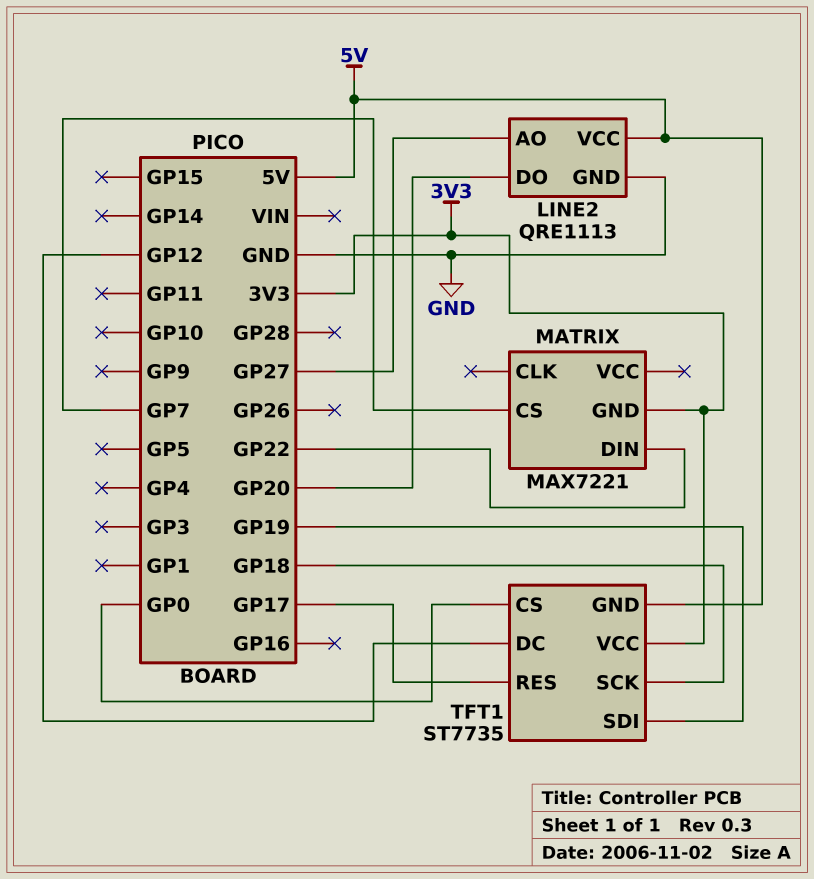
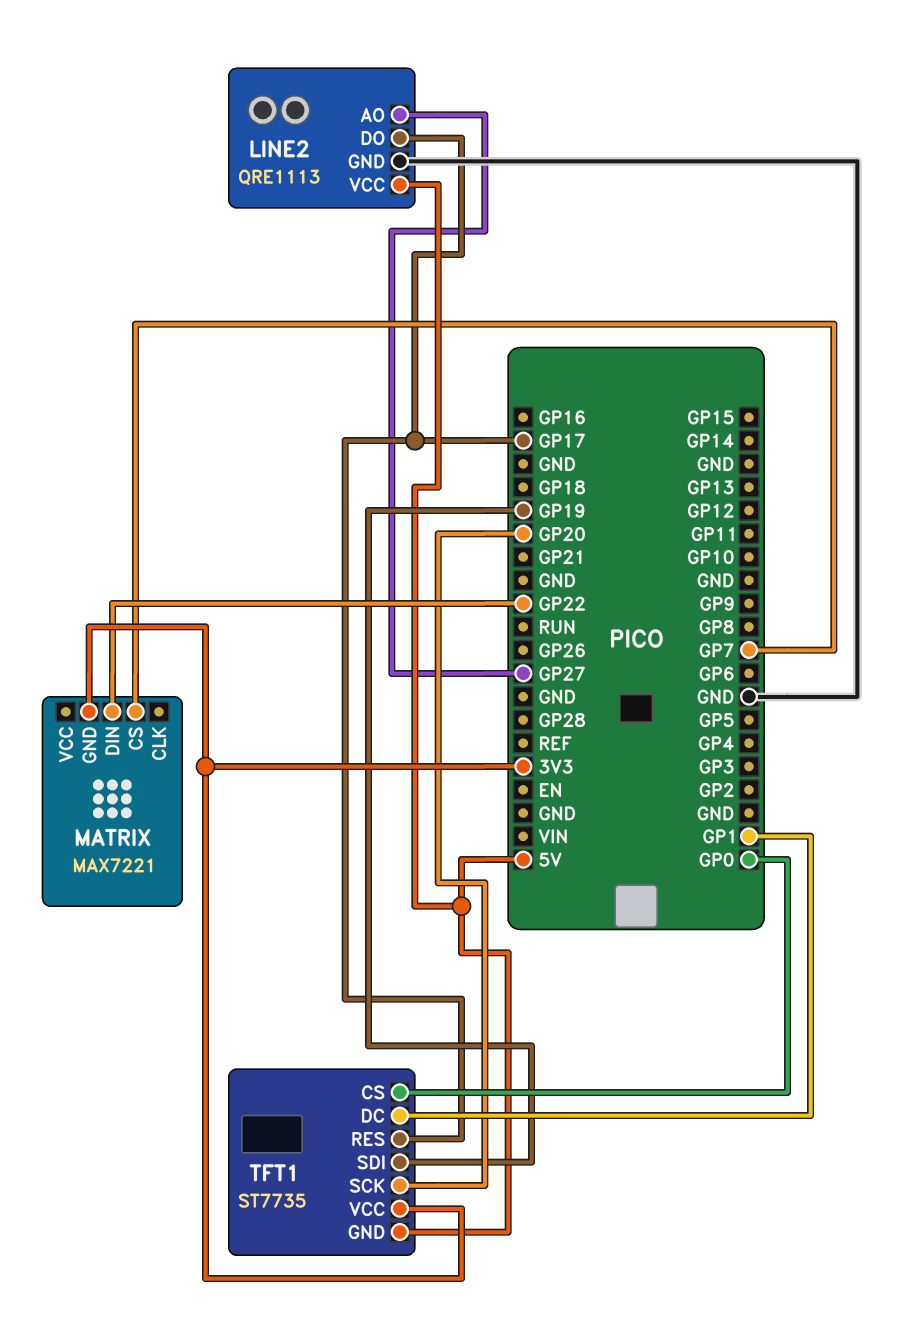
LINE2 pin DO: GP20 -> GP17
TFT1 pin DC: GP12 -> GP1
TFT1 pin SCK: GP18 -> GP20

